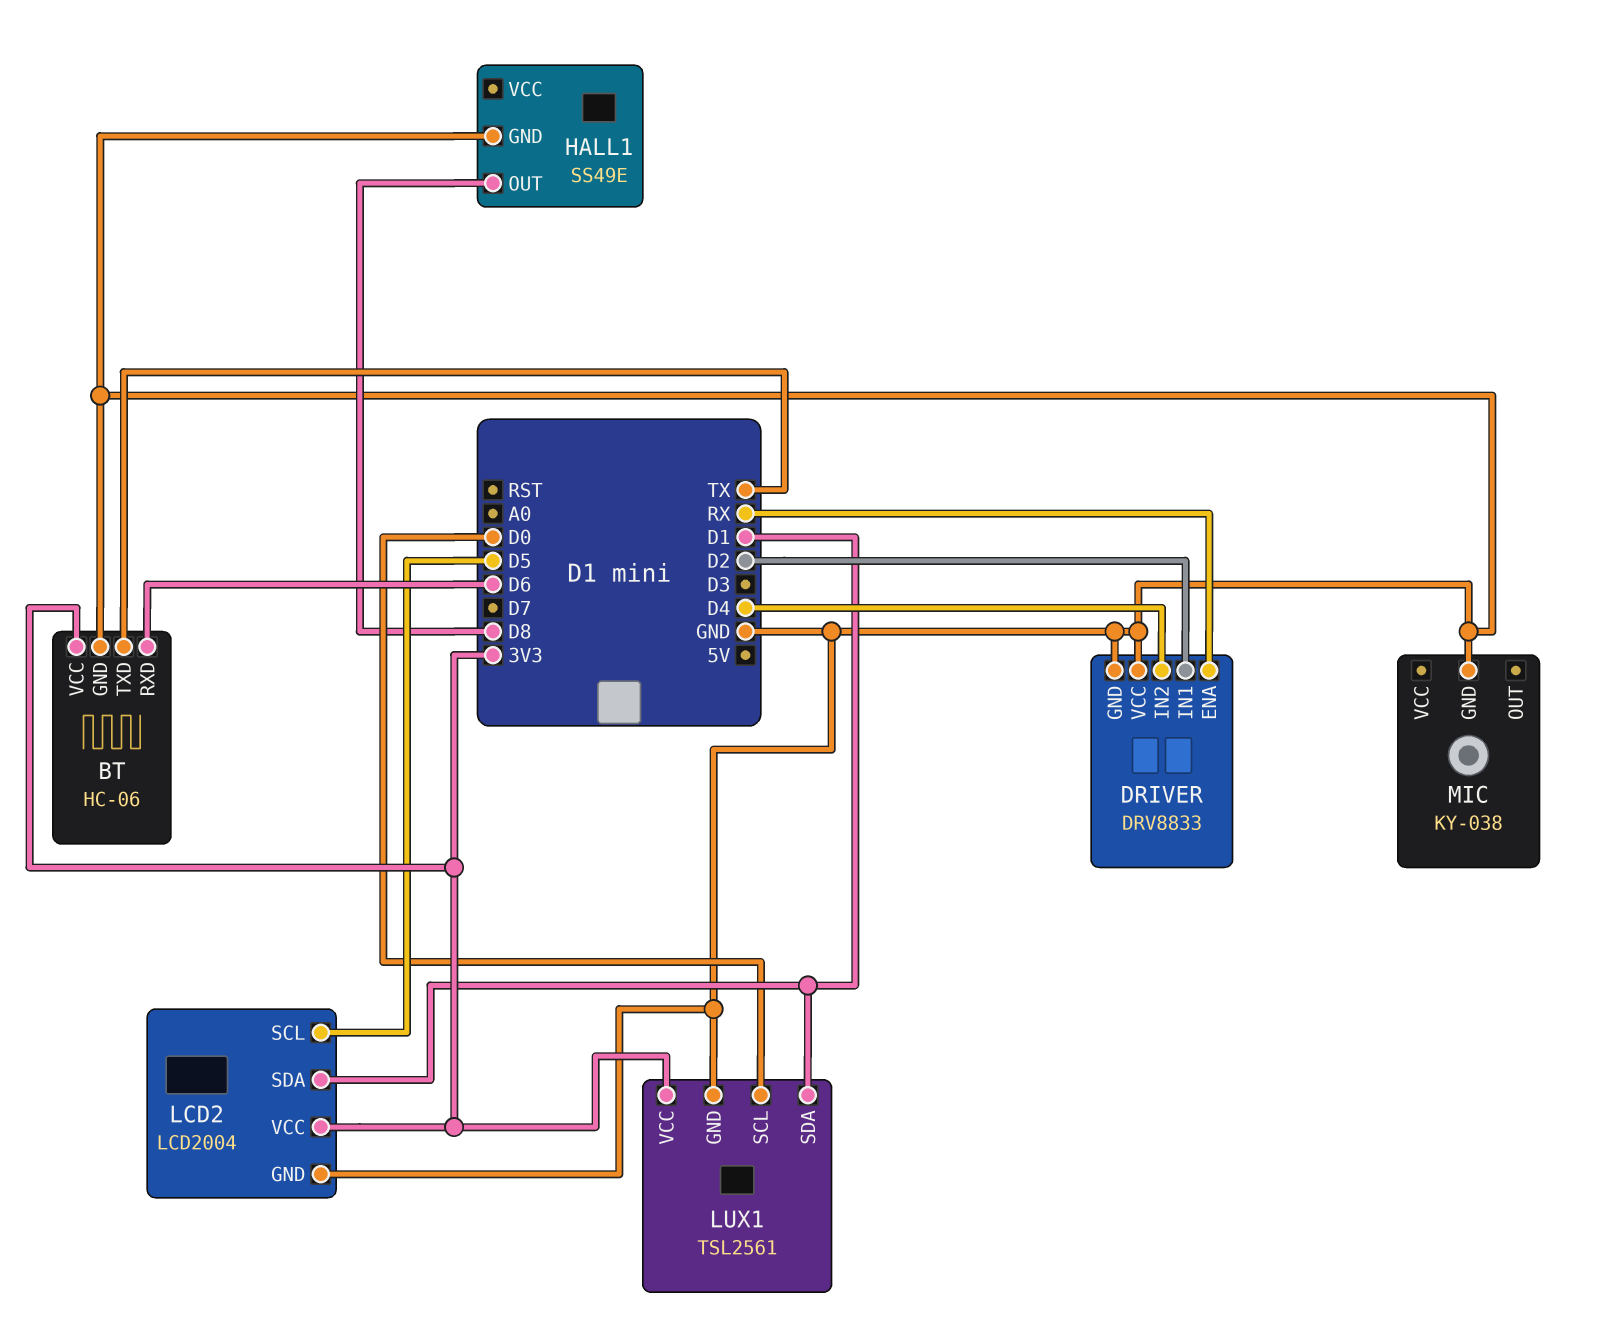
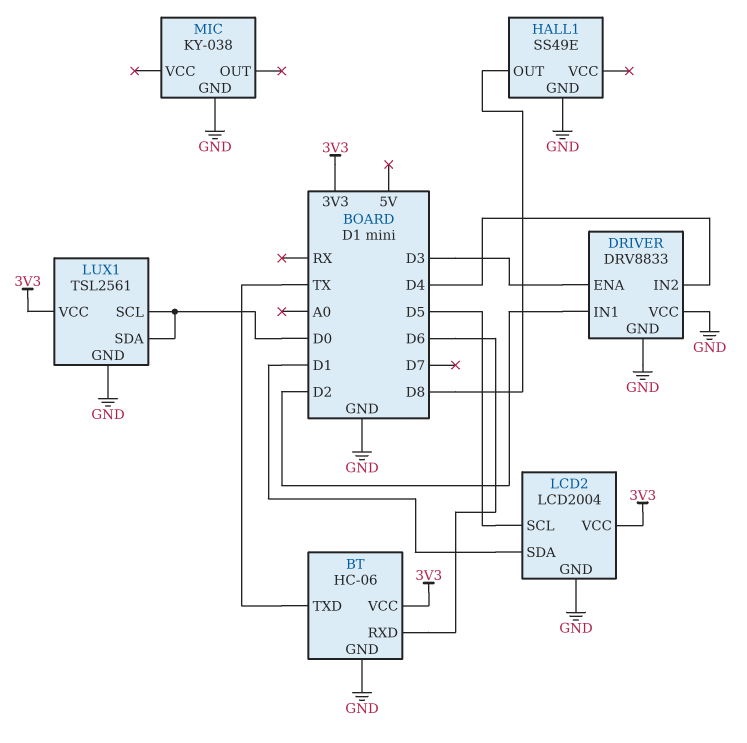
DRIVER pin ENA: RX -> D3
LUX1 pin SDA: D1 -> D0

